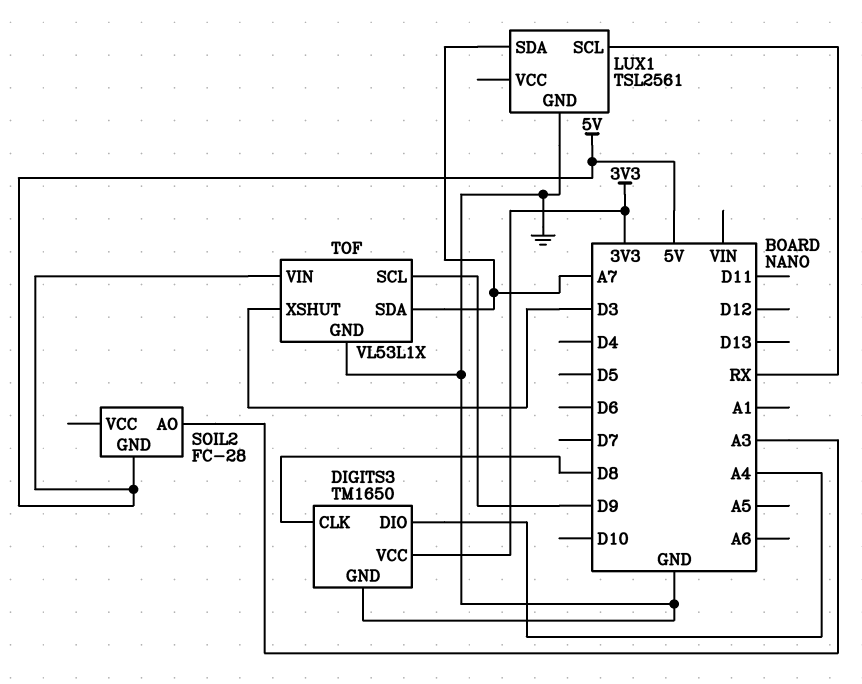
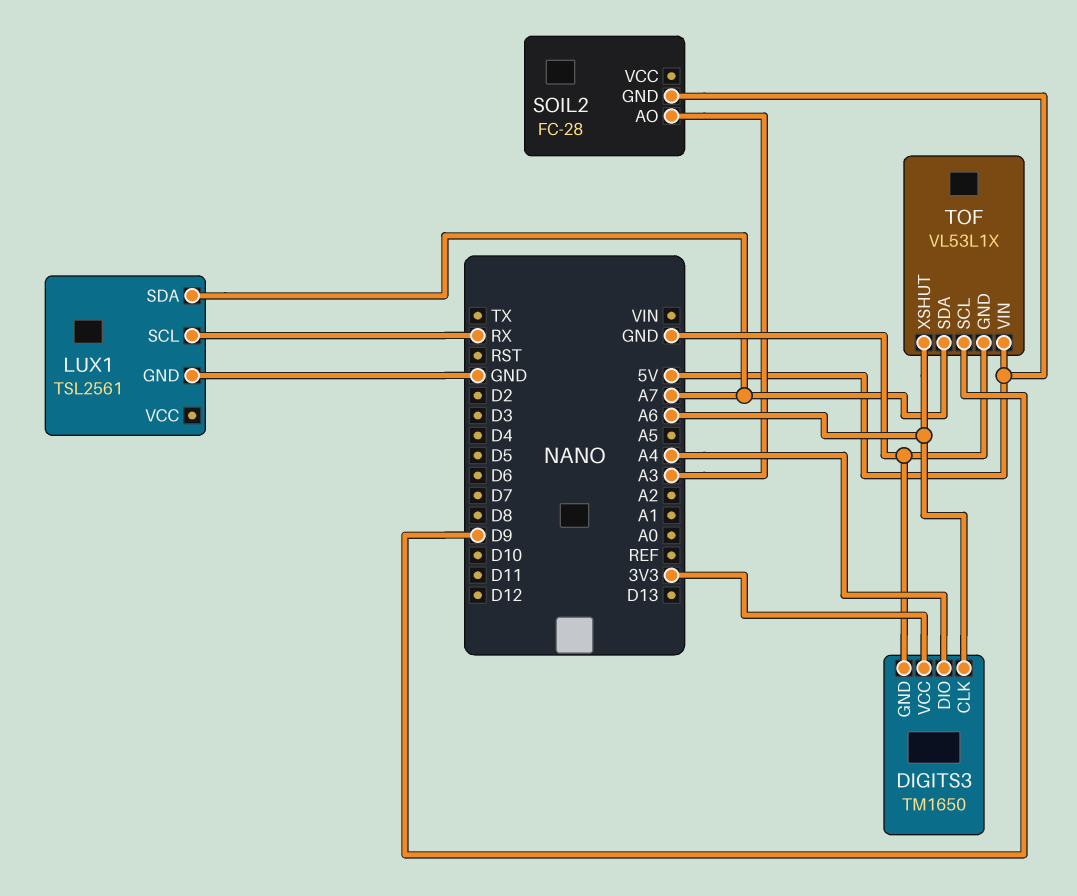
DIGITS3 pin CLK: D8 -> A6
TOF pin XSHUT: D3 -> A6

